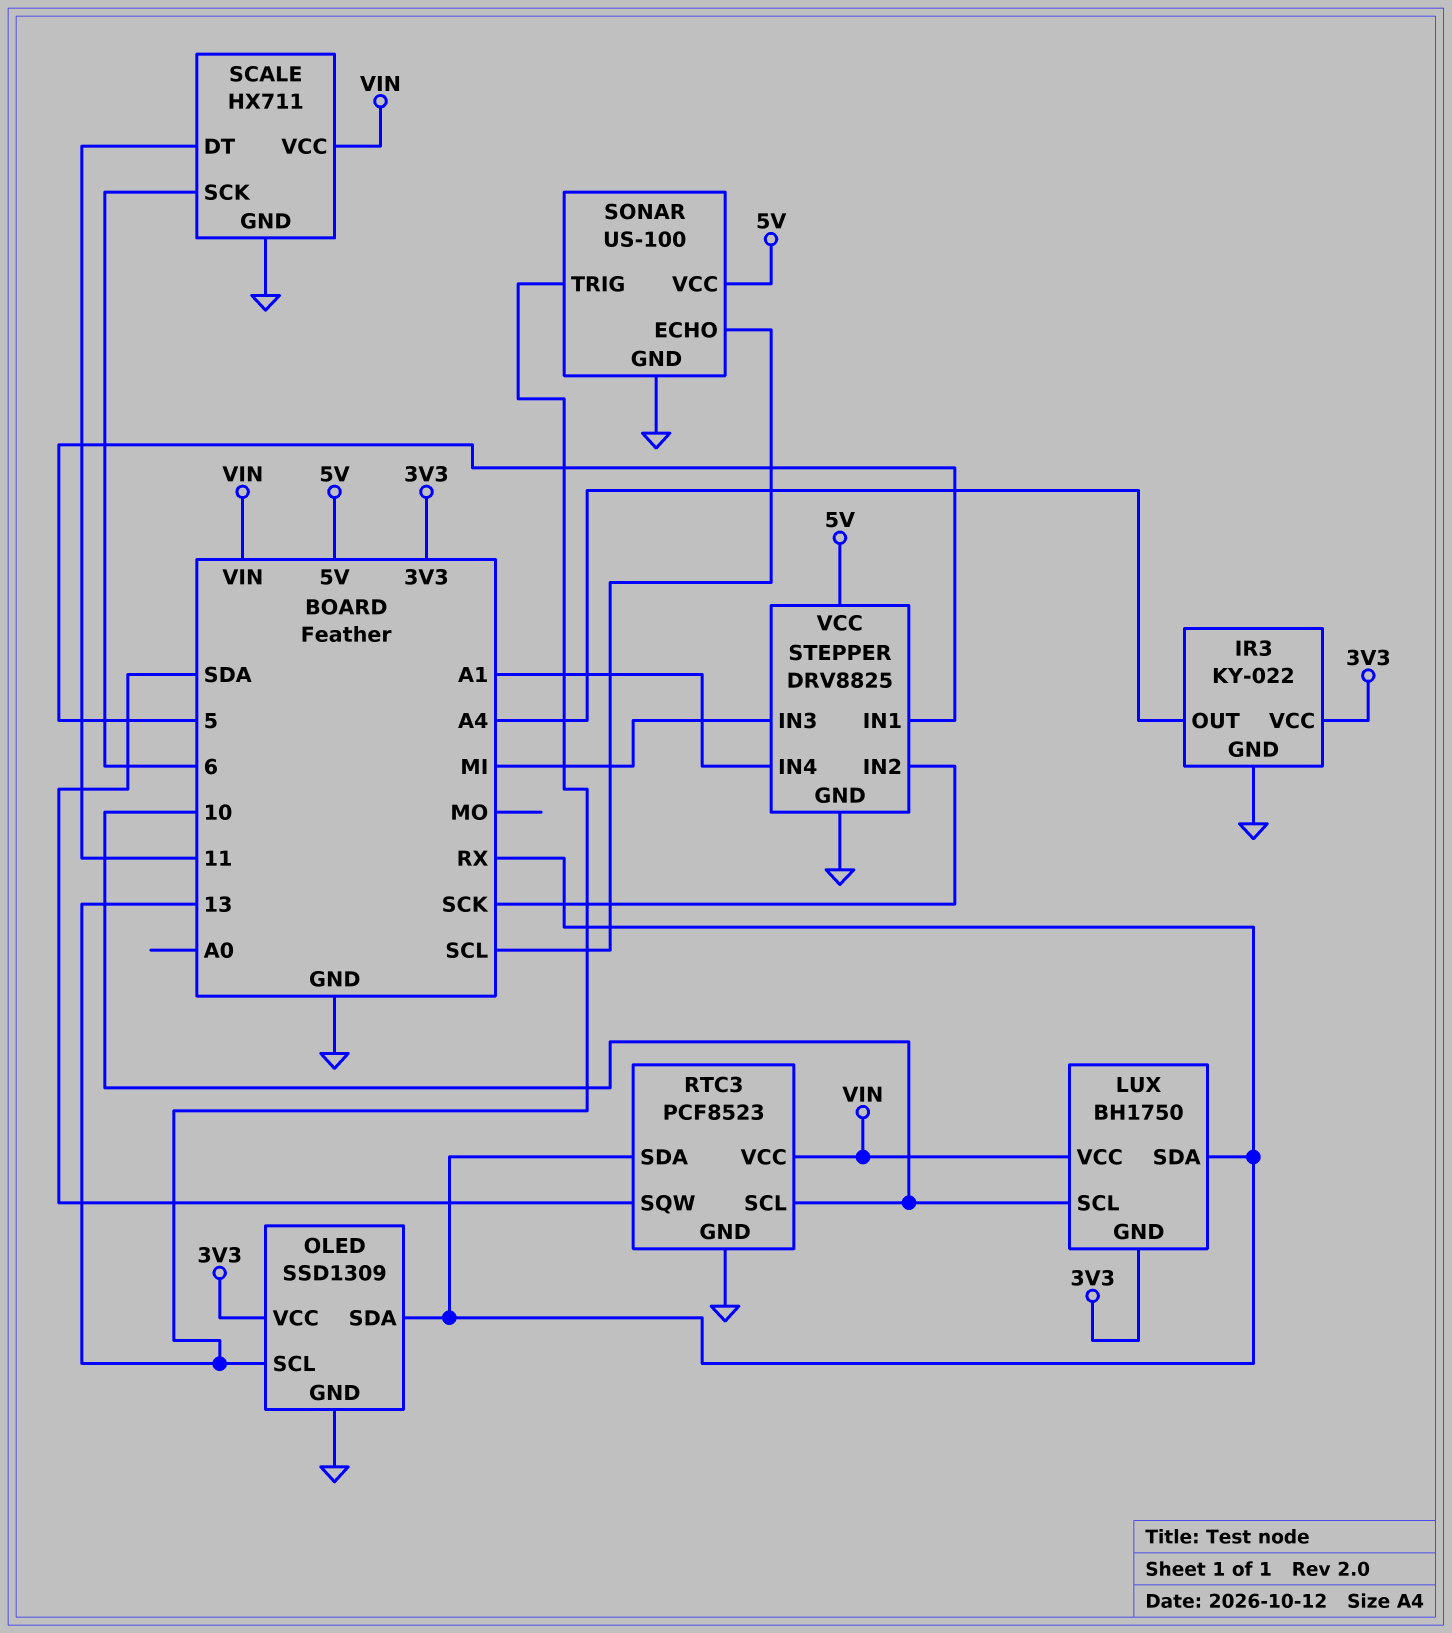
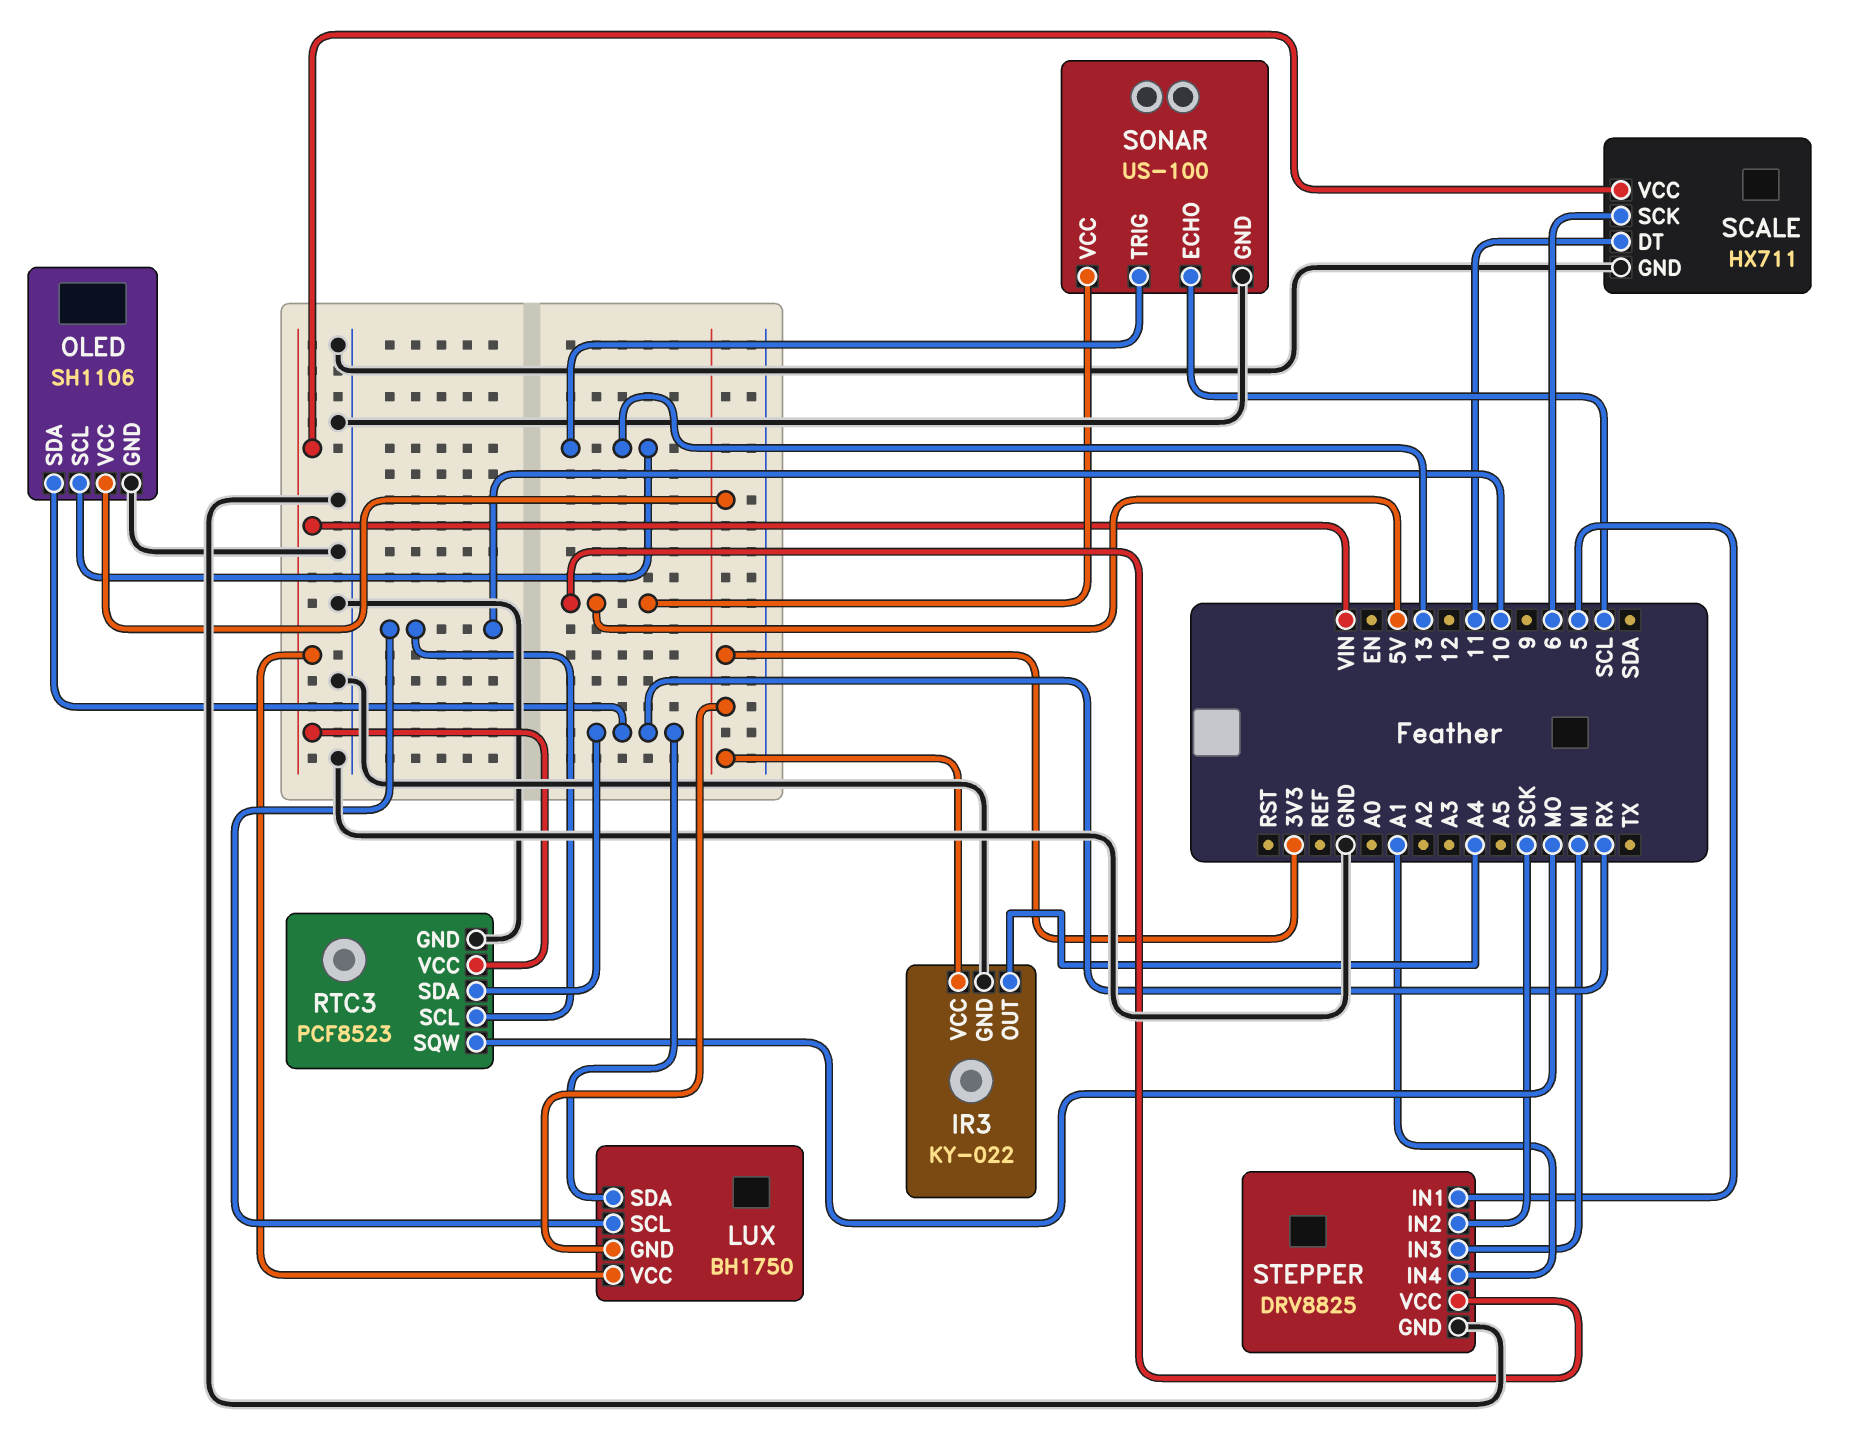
OLED: SSD1309 -> SH1106
RTC3 pin SQW: SDA -> MO

